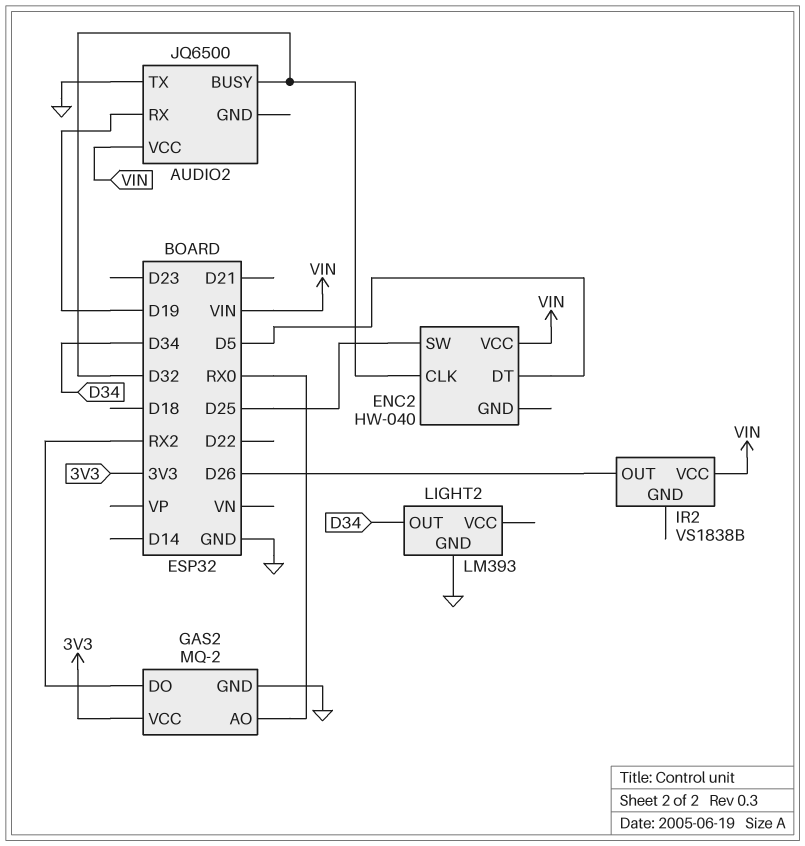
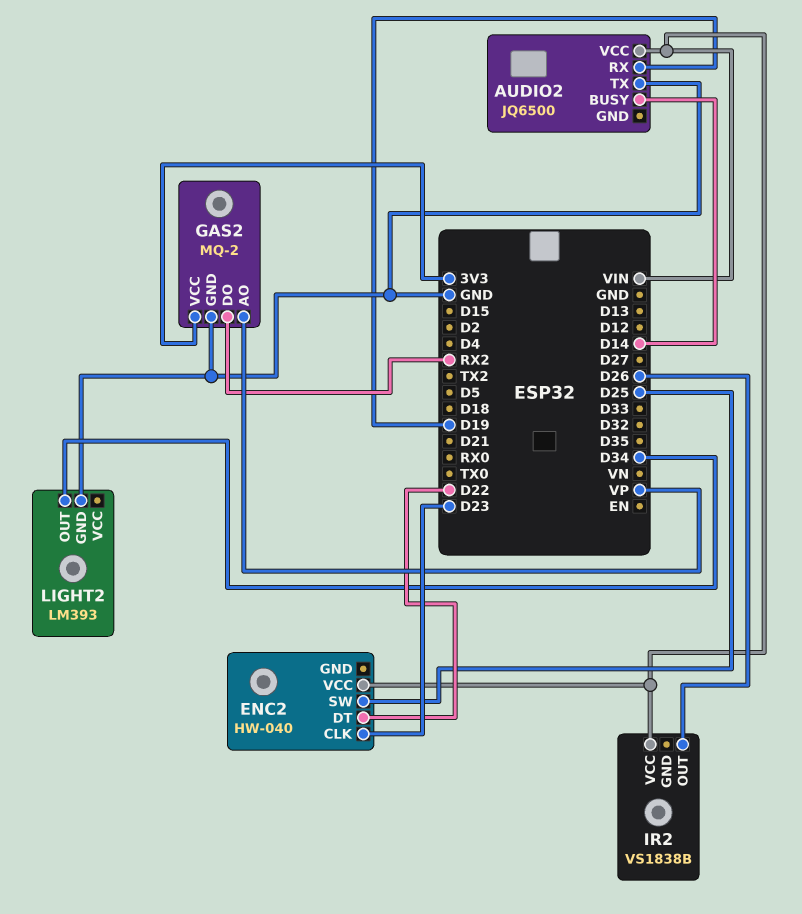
AUDIO2 pin BUSY: D32 -> D14
ENC2 pin CLK: D32 -> D23
ENC2 pin DT: D5 -> D22
GAS2 pin AO: RX0 -> VP

